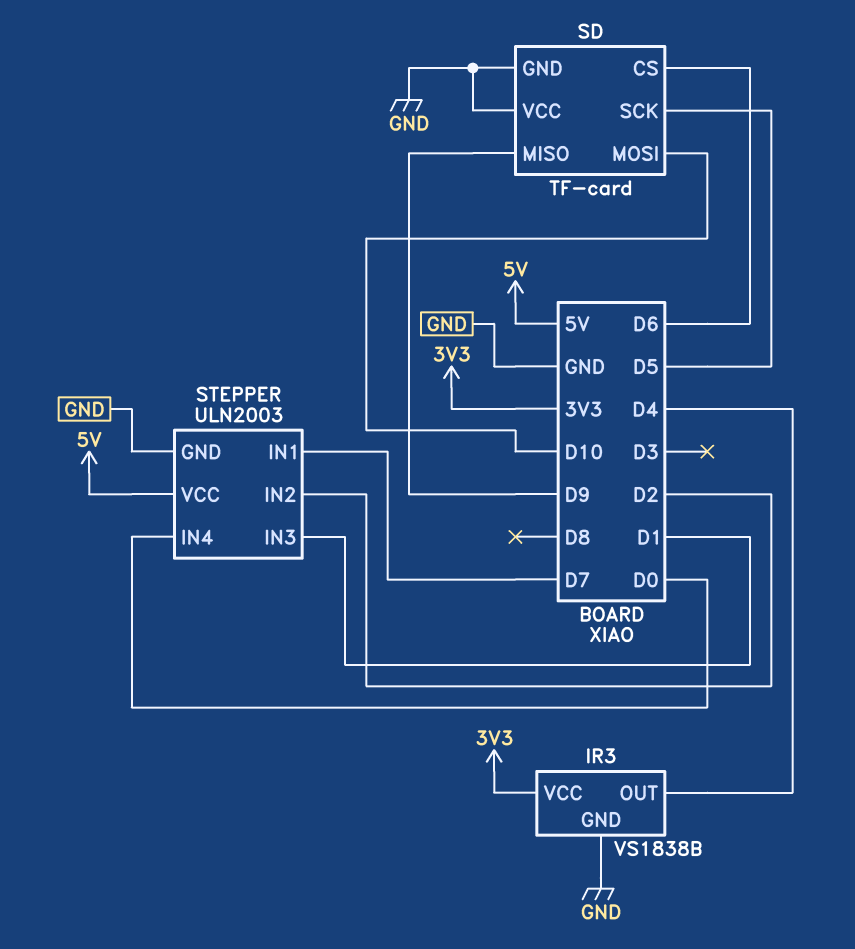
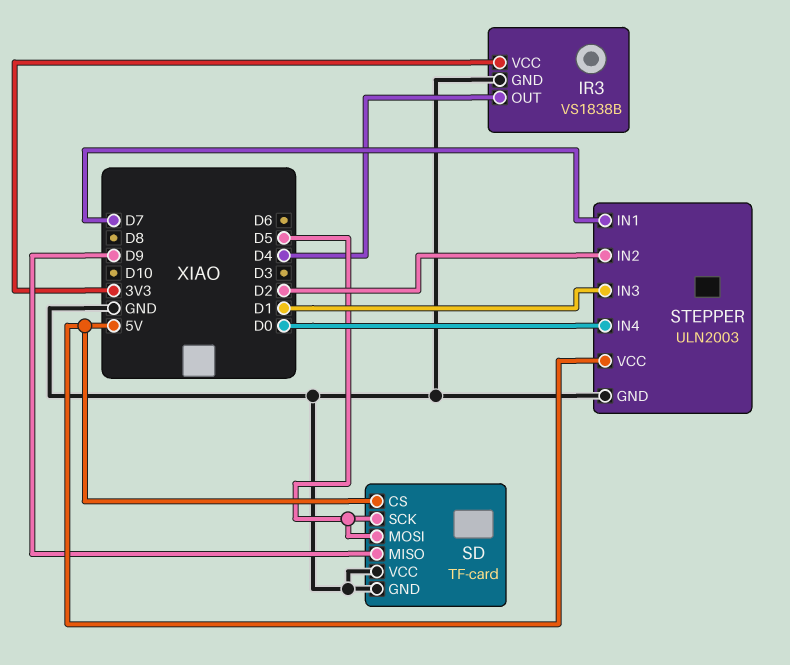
SD pin CS: D6 -> 5V
SD pin MOSI: D10 -> D5

